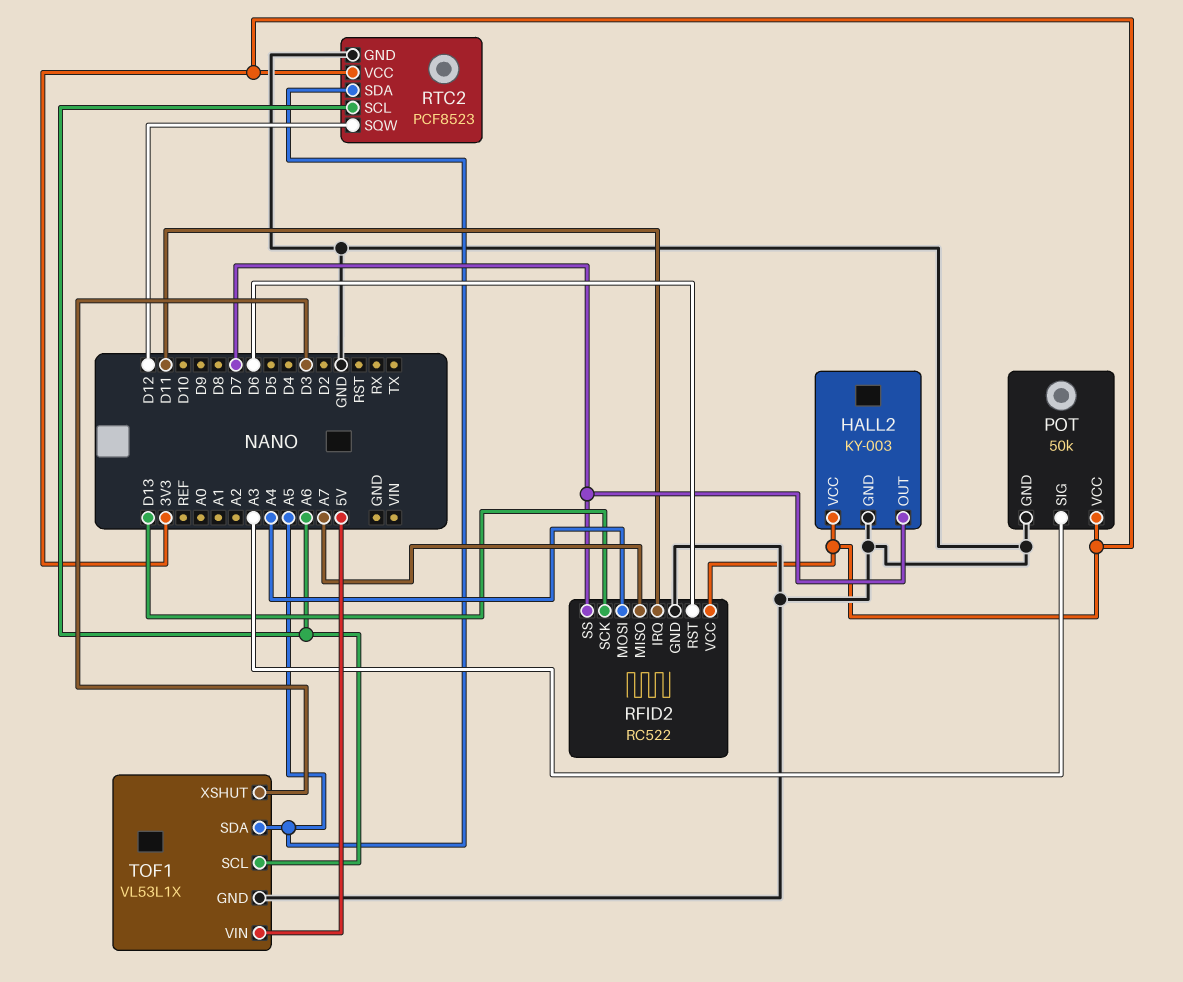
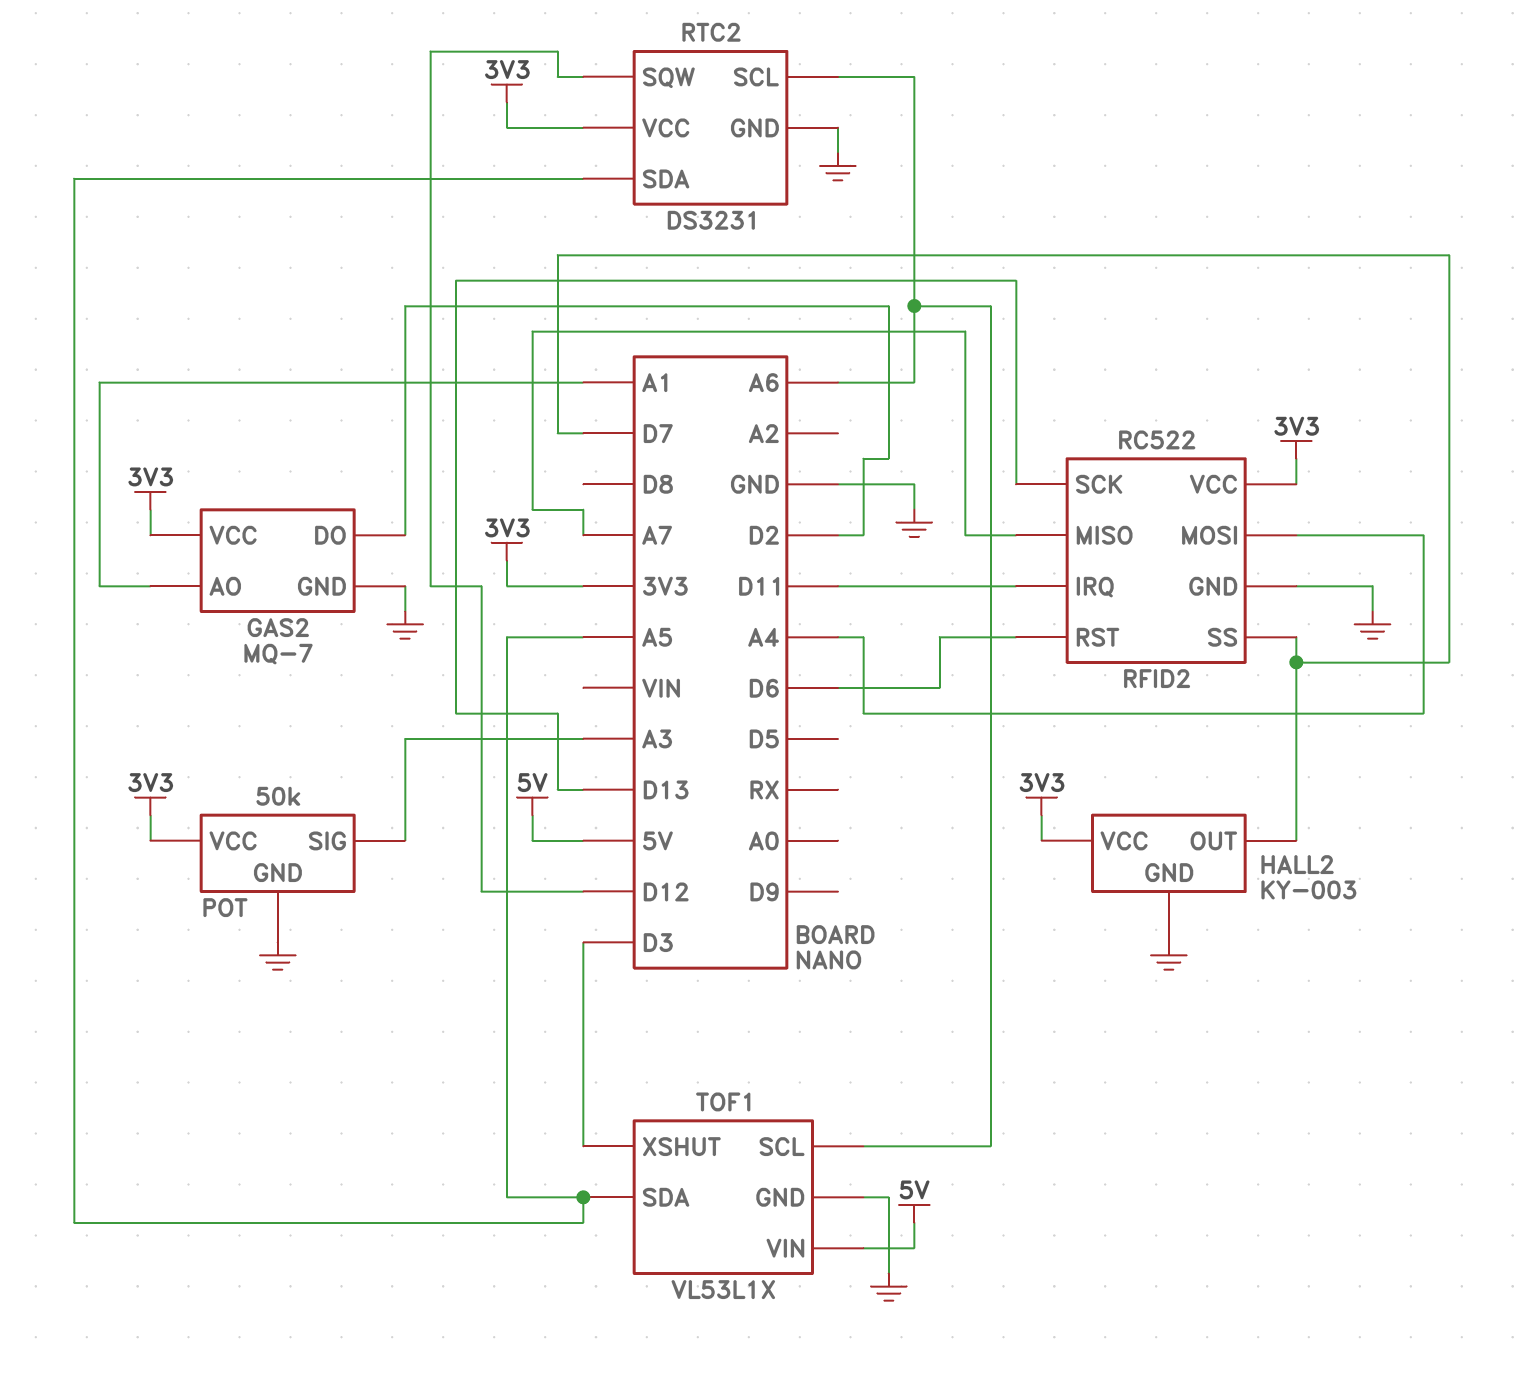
GAS2: none -> MQ-7
GAS2 pin AO: none -> A1
GAS2 pin DO: none -> D2
GAS2 pin GND: none -> GND
GAS2 pin VCC: none -> 3V3
RTC2: PCF8523 -> DS3231

